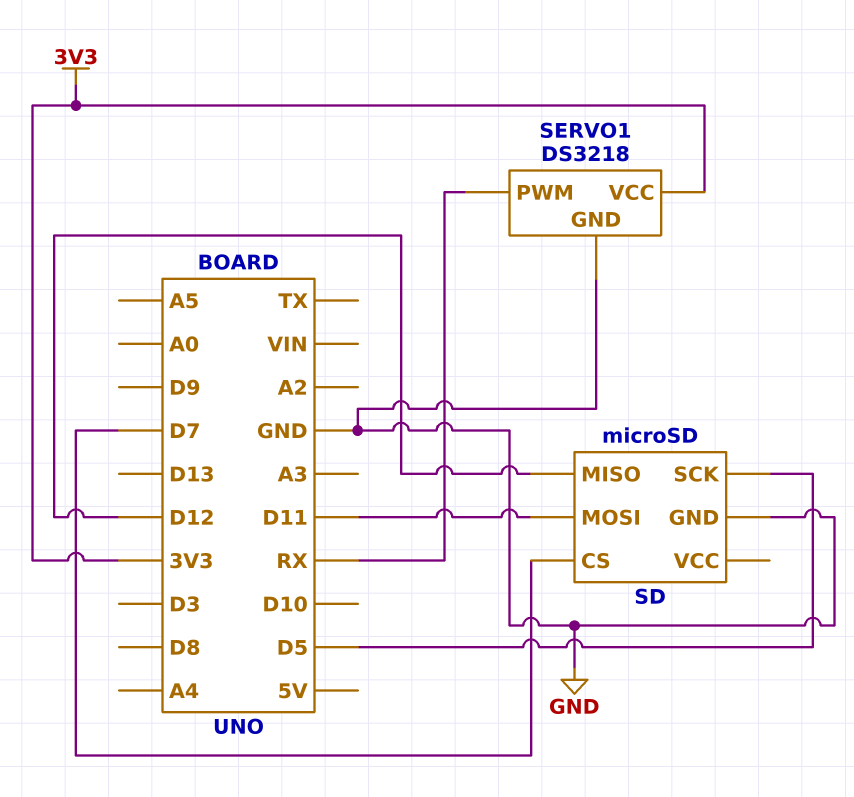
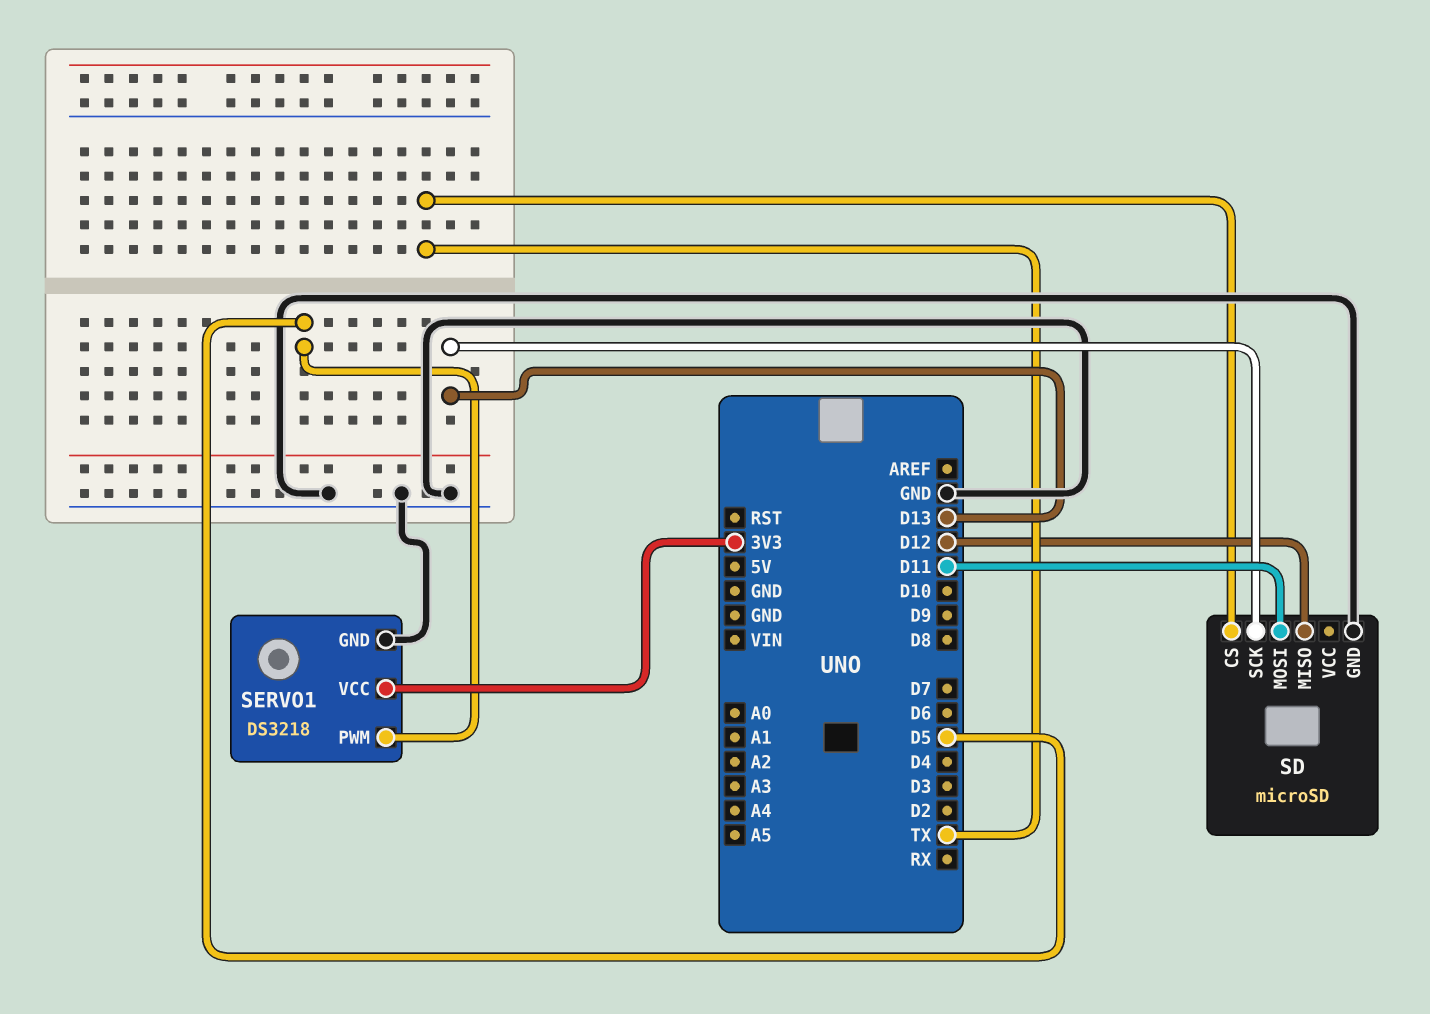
SD pin CS: D7 -> TX
SD pin SCK: D5 -> D13
SERVO1 pin PWM: RX -> D5

